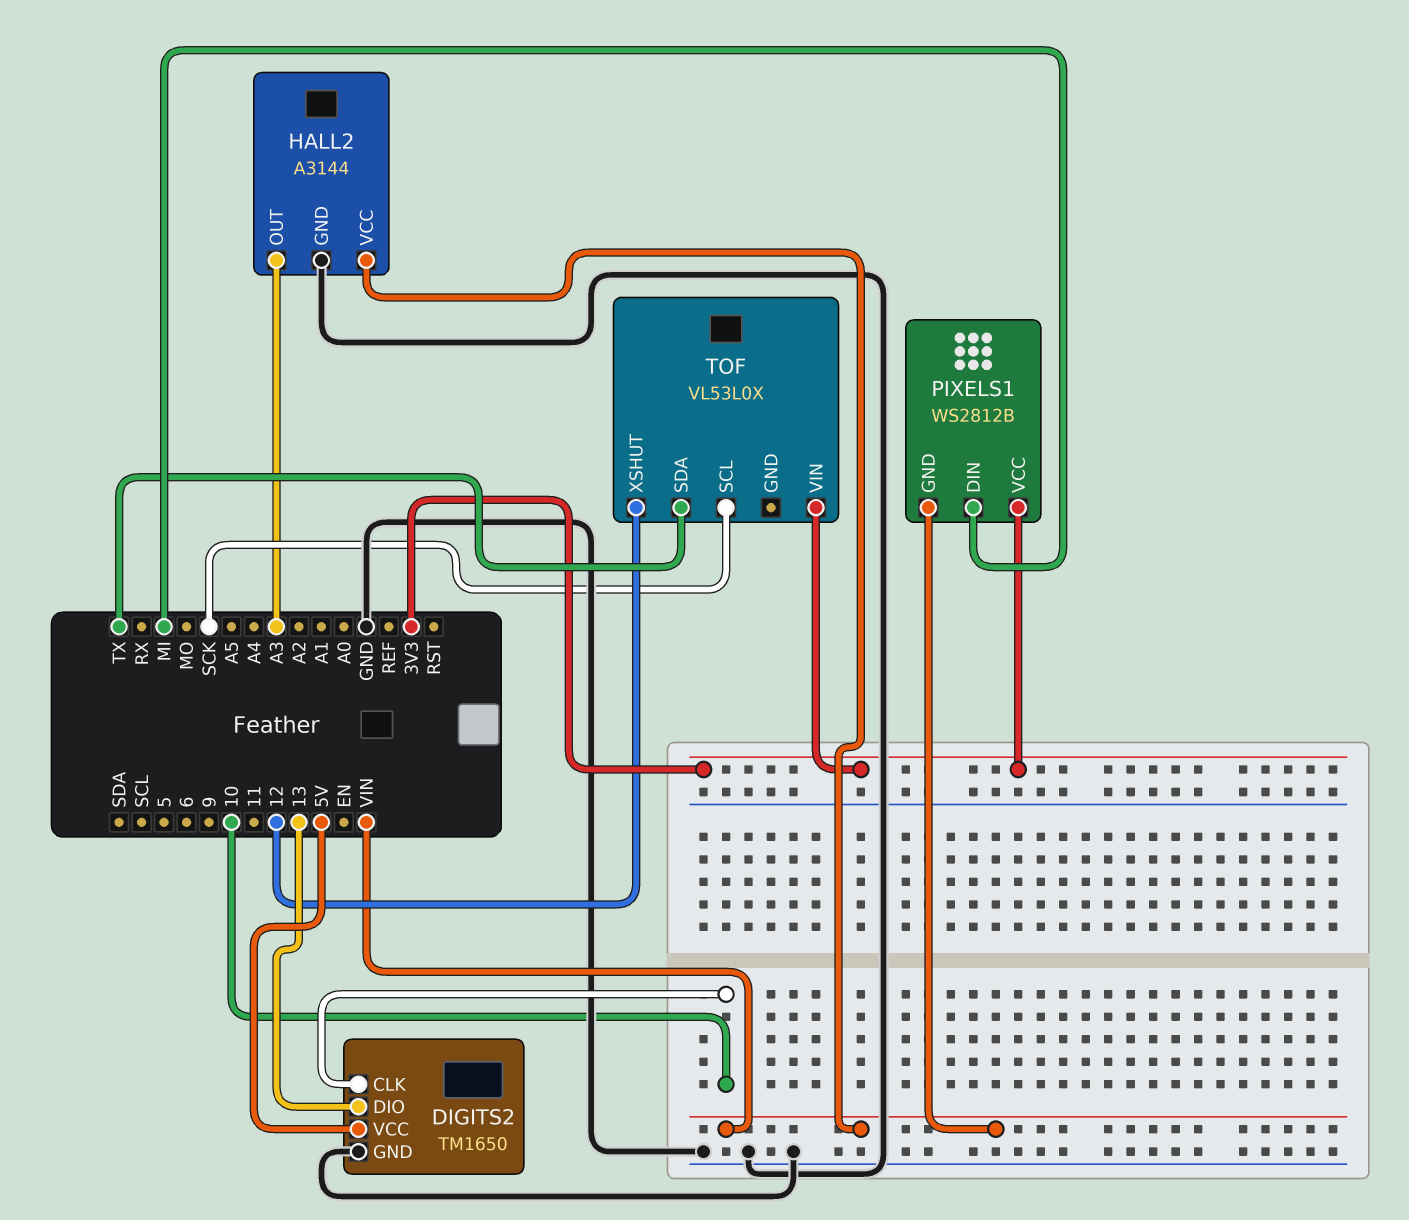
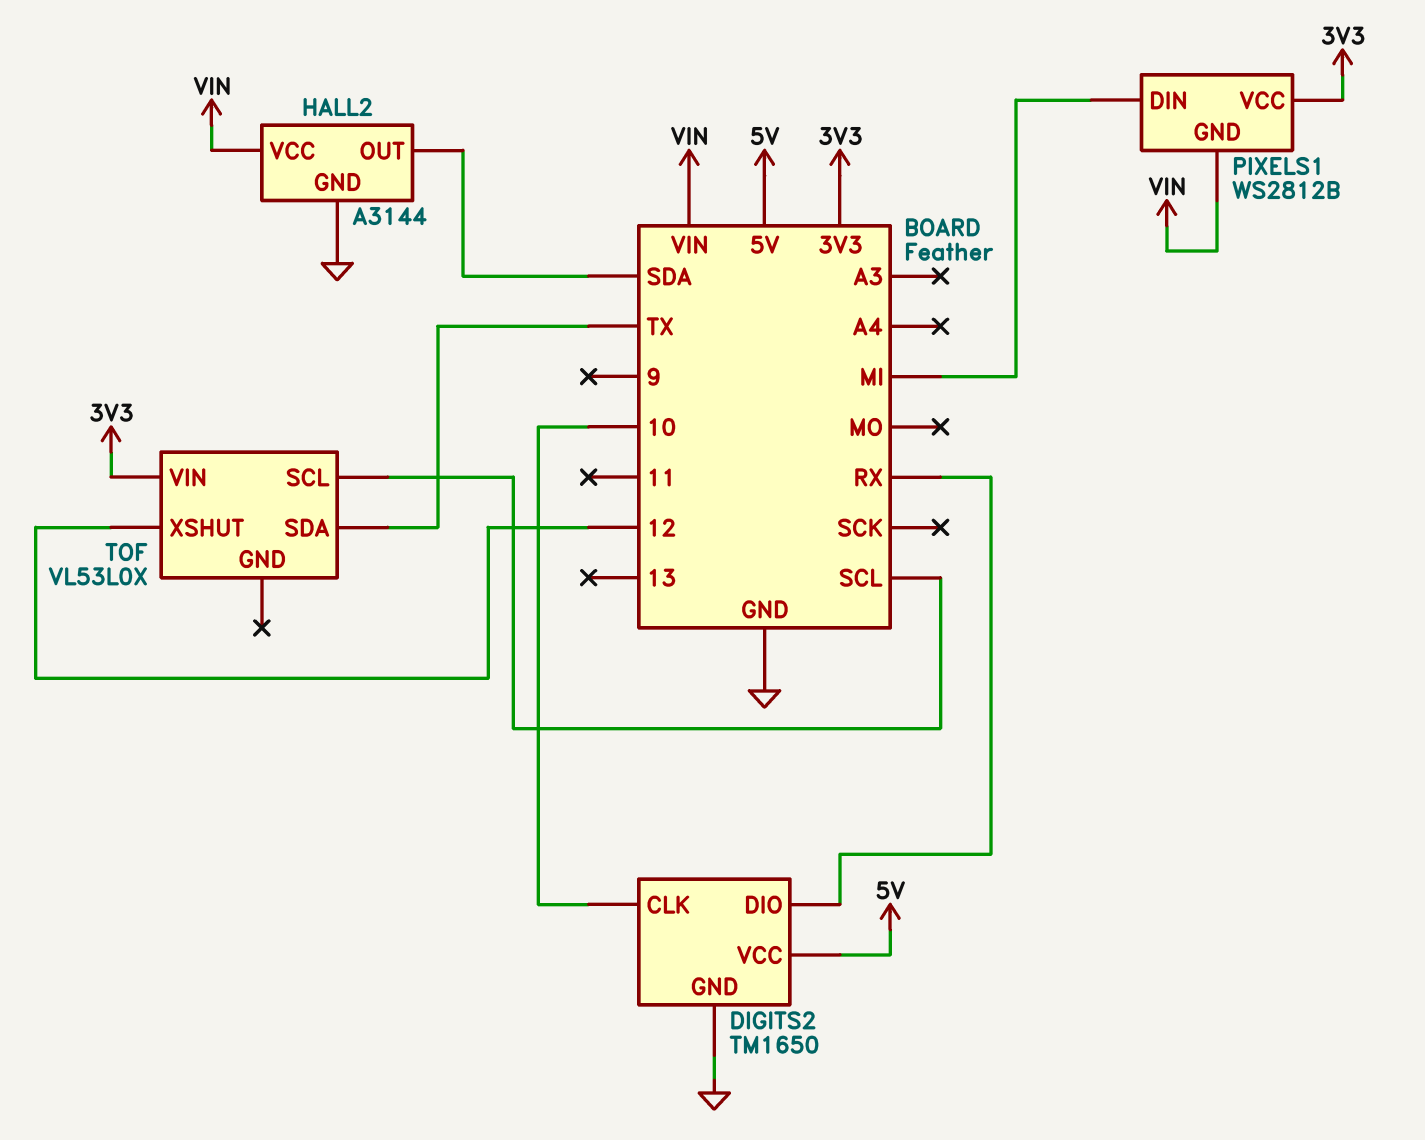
DIGITS2 pin DIO: 13 -> RX
HALL2 pin OUT: A3 -> SDA
TOF pin SCL: SCK -> SCL

